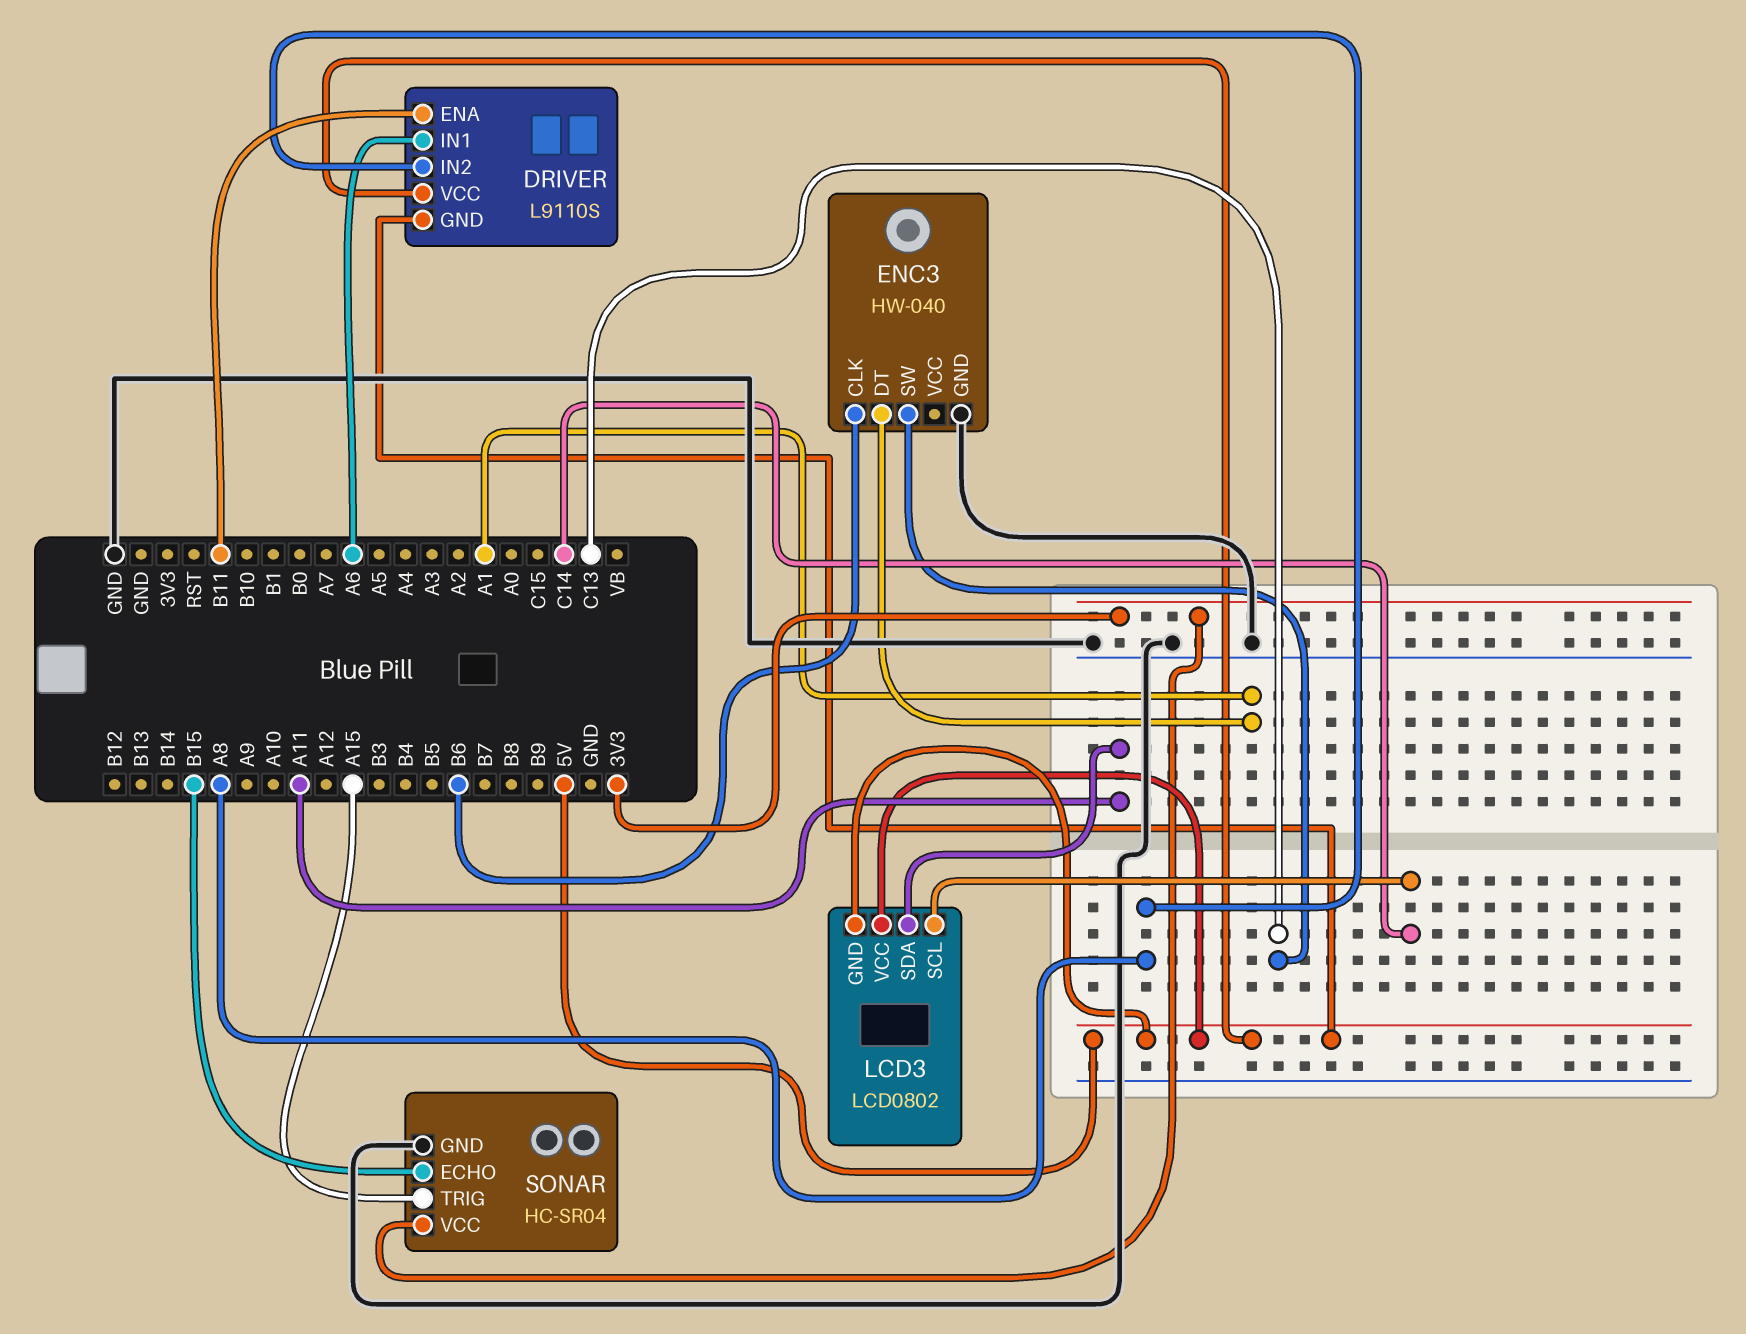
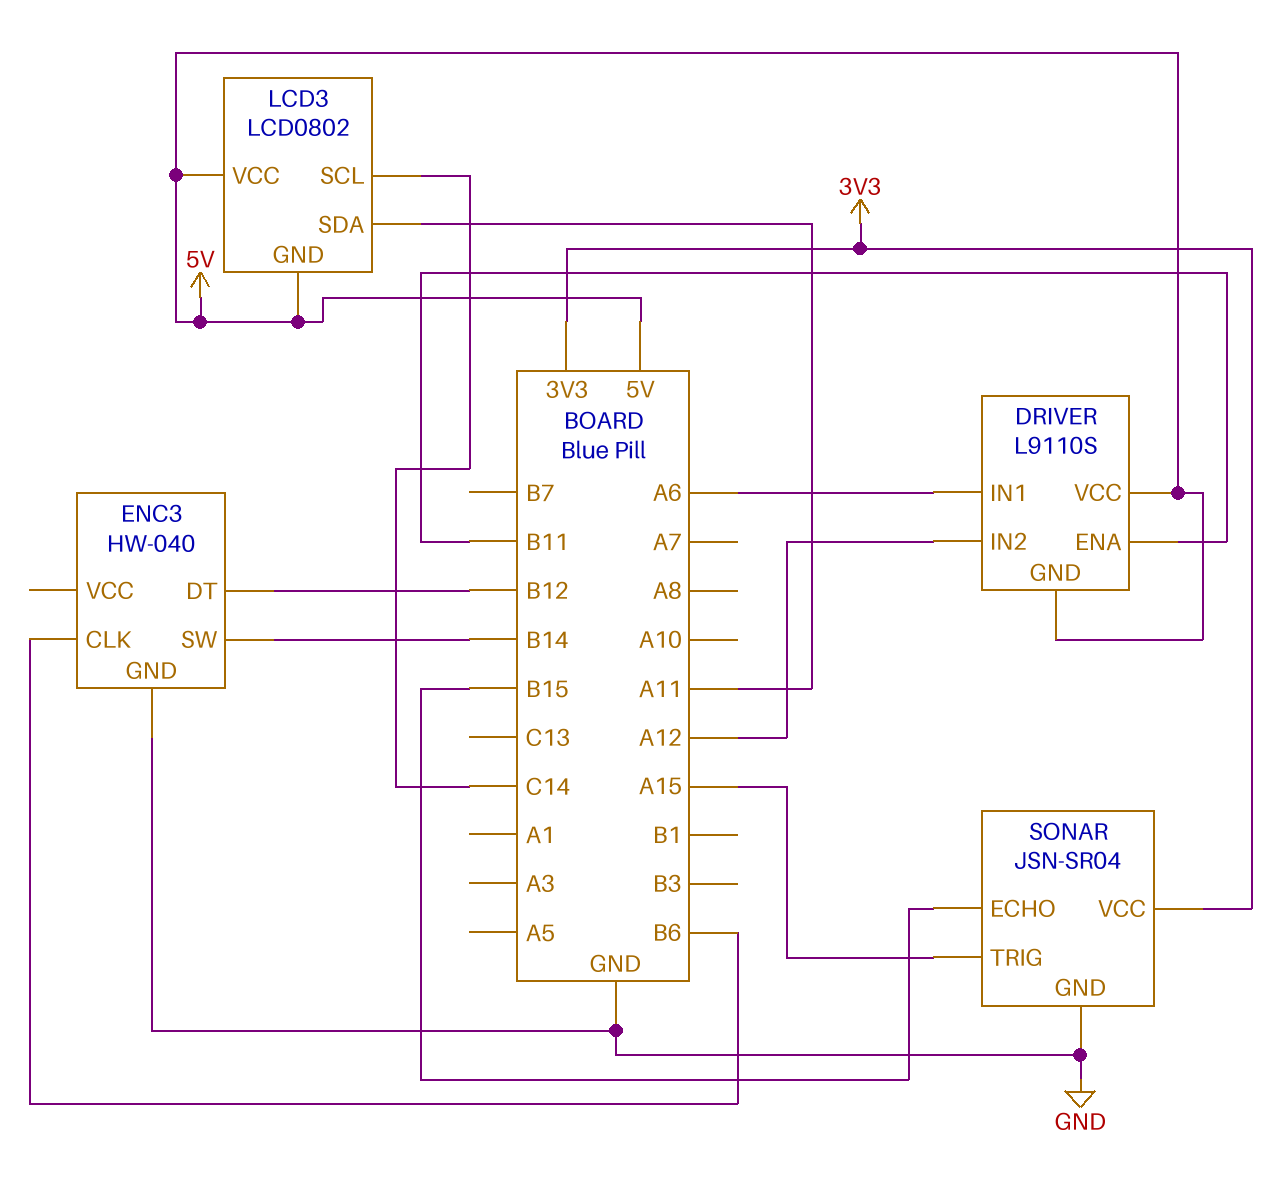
DRIVER pin IN2: A8 -> A12
ENC3 pin DT: A1 -> B12
ENC3 pin SW: C13 -> B14
SONAR: HC-SR04 -> JSN-SR04

